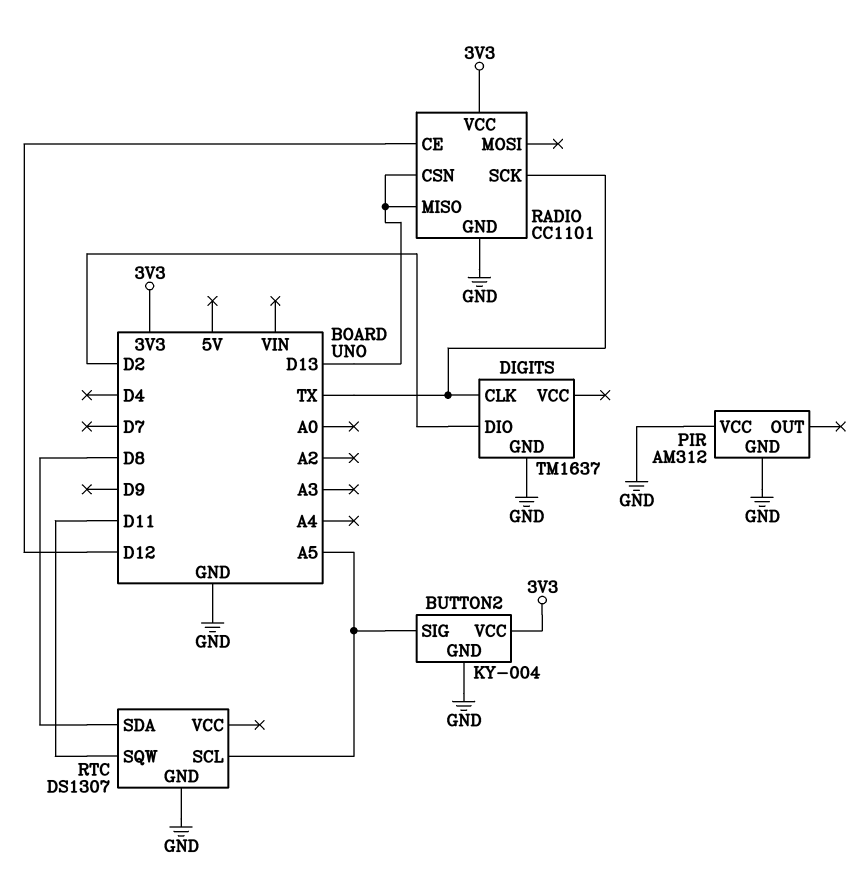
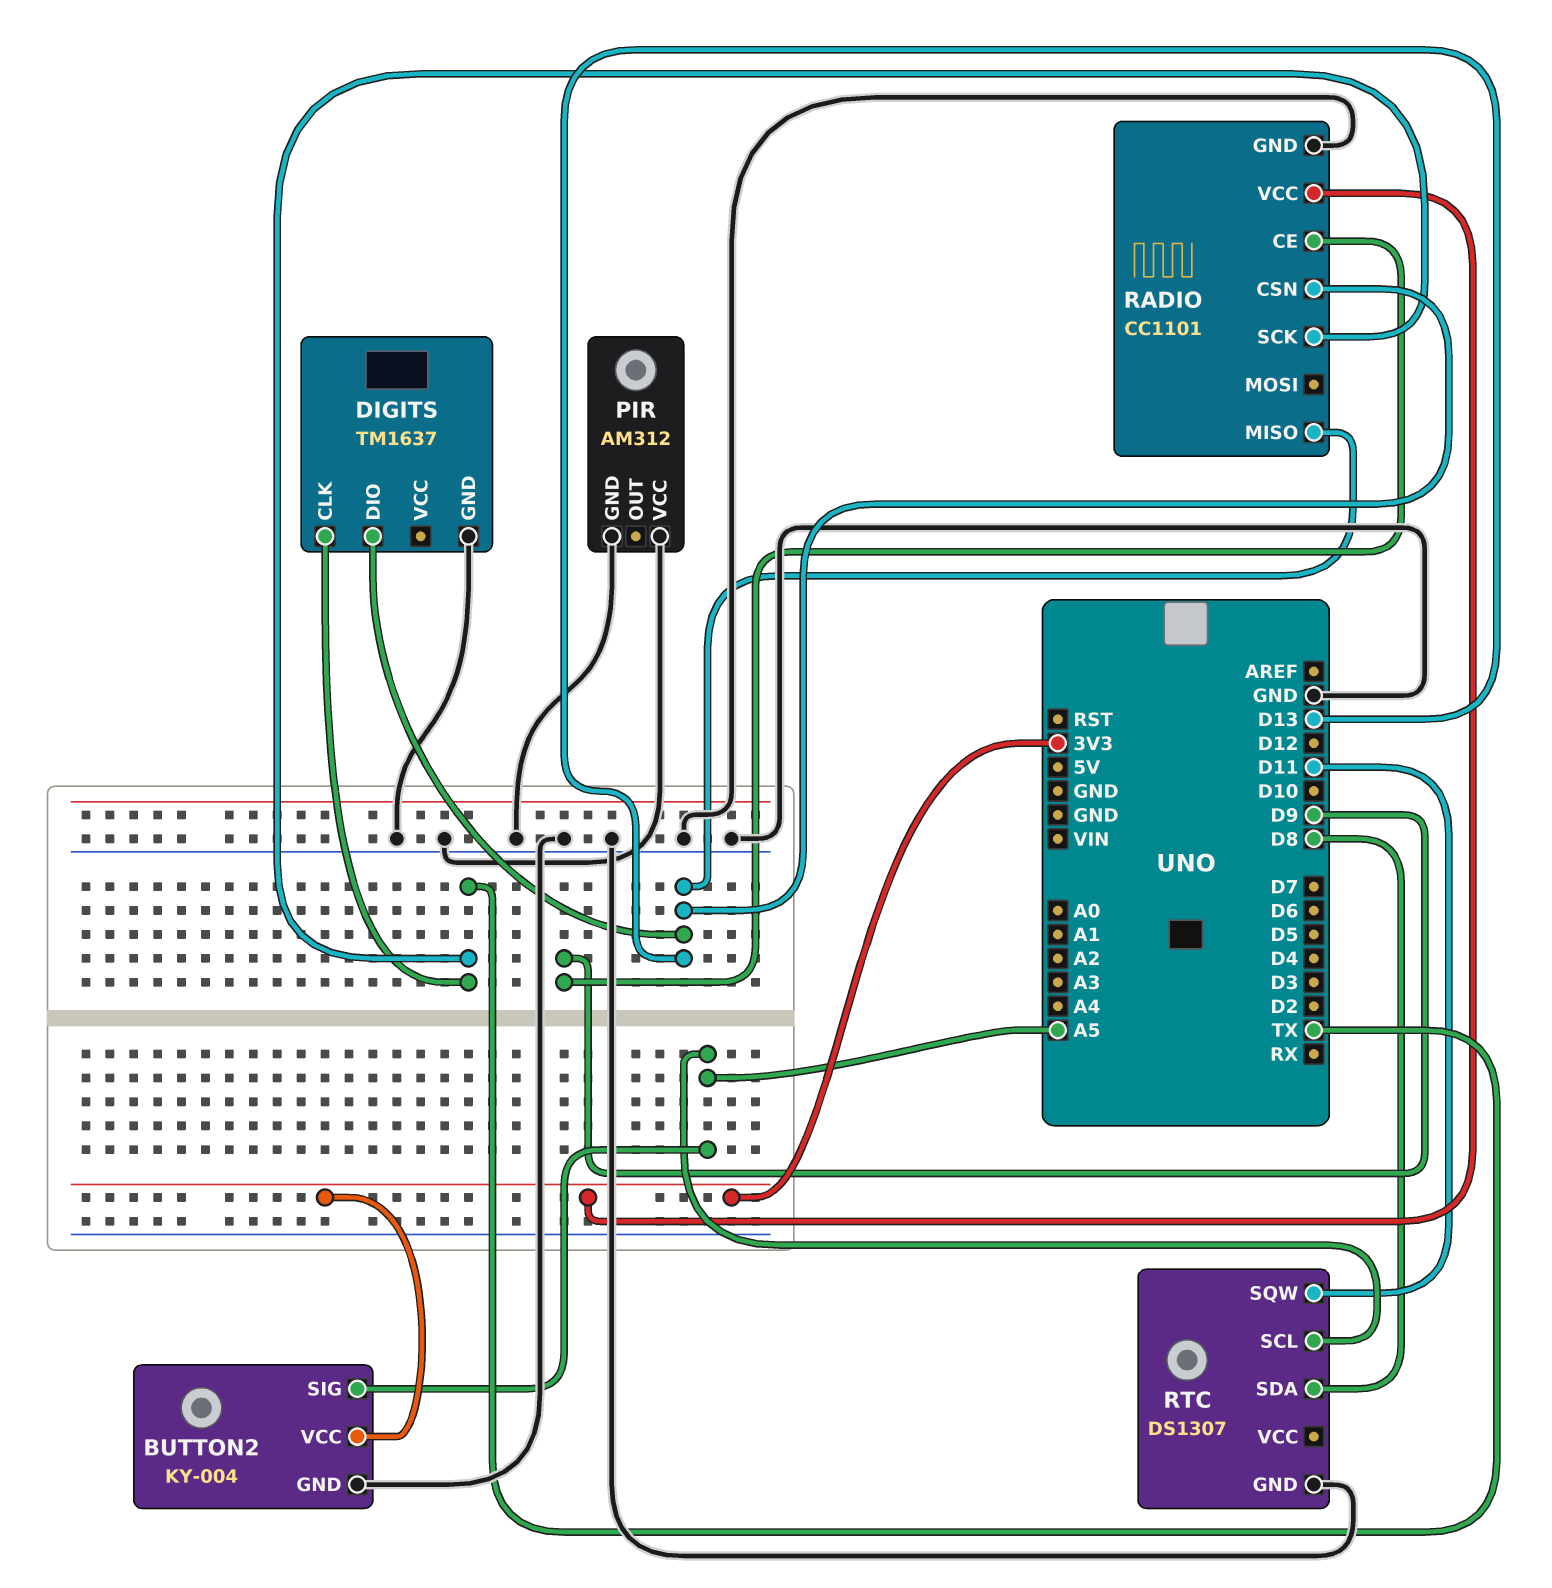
DIGITS pin DIO: D2 -> D13
RADIO pin CE: D12 -> D9

